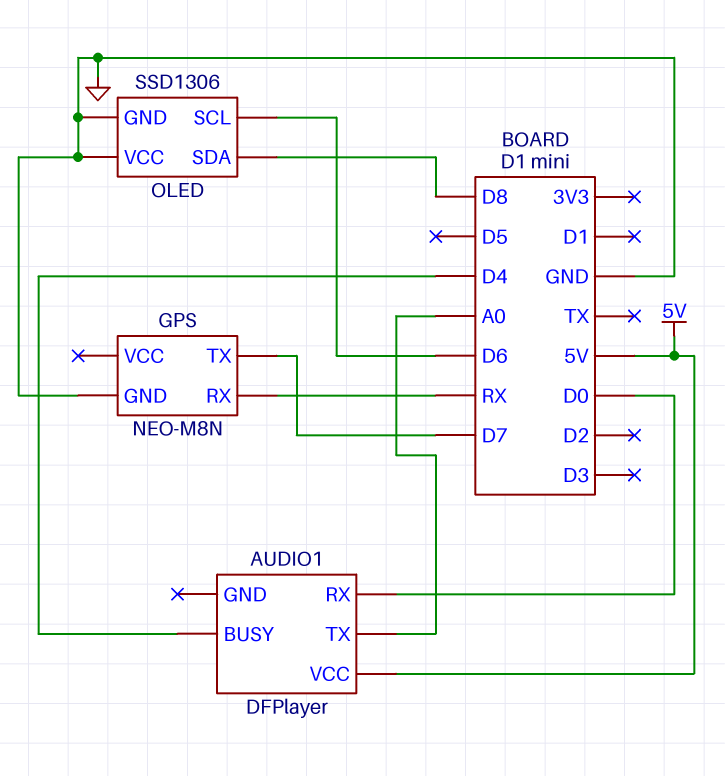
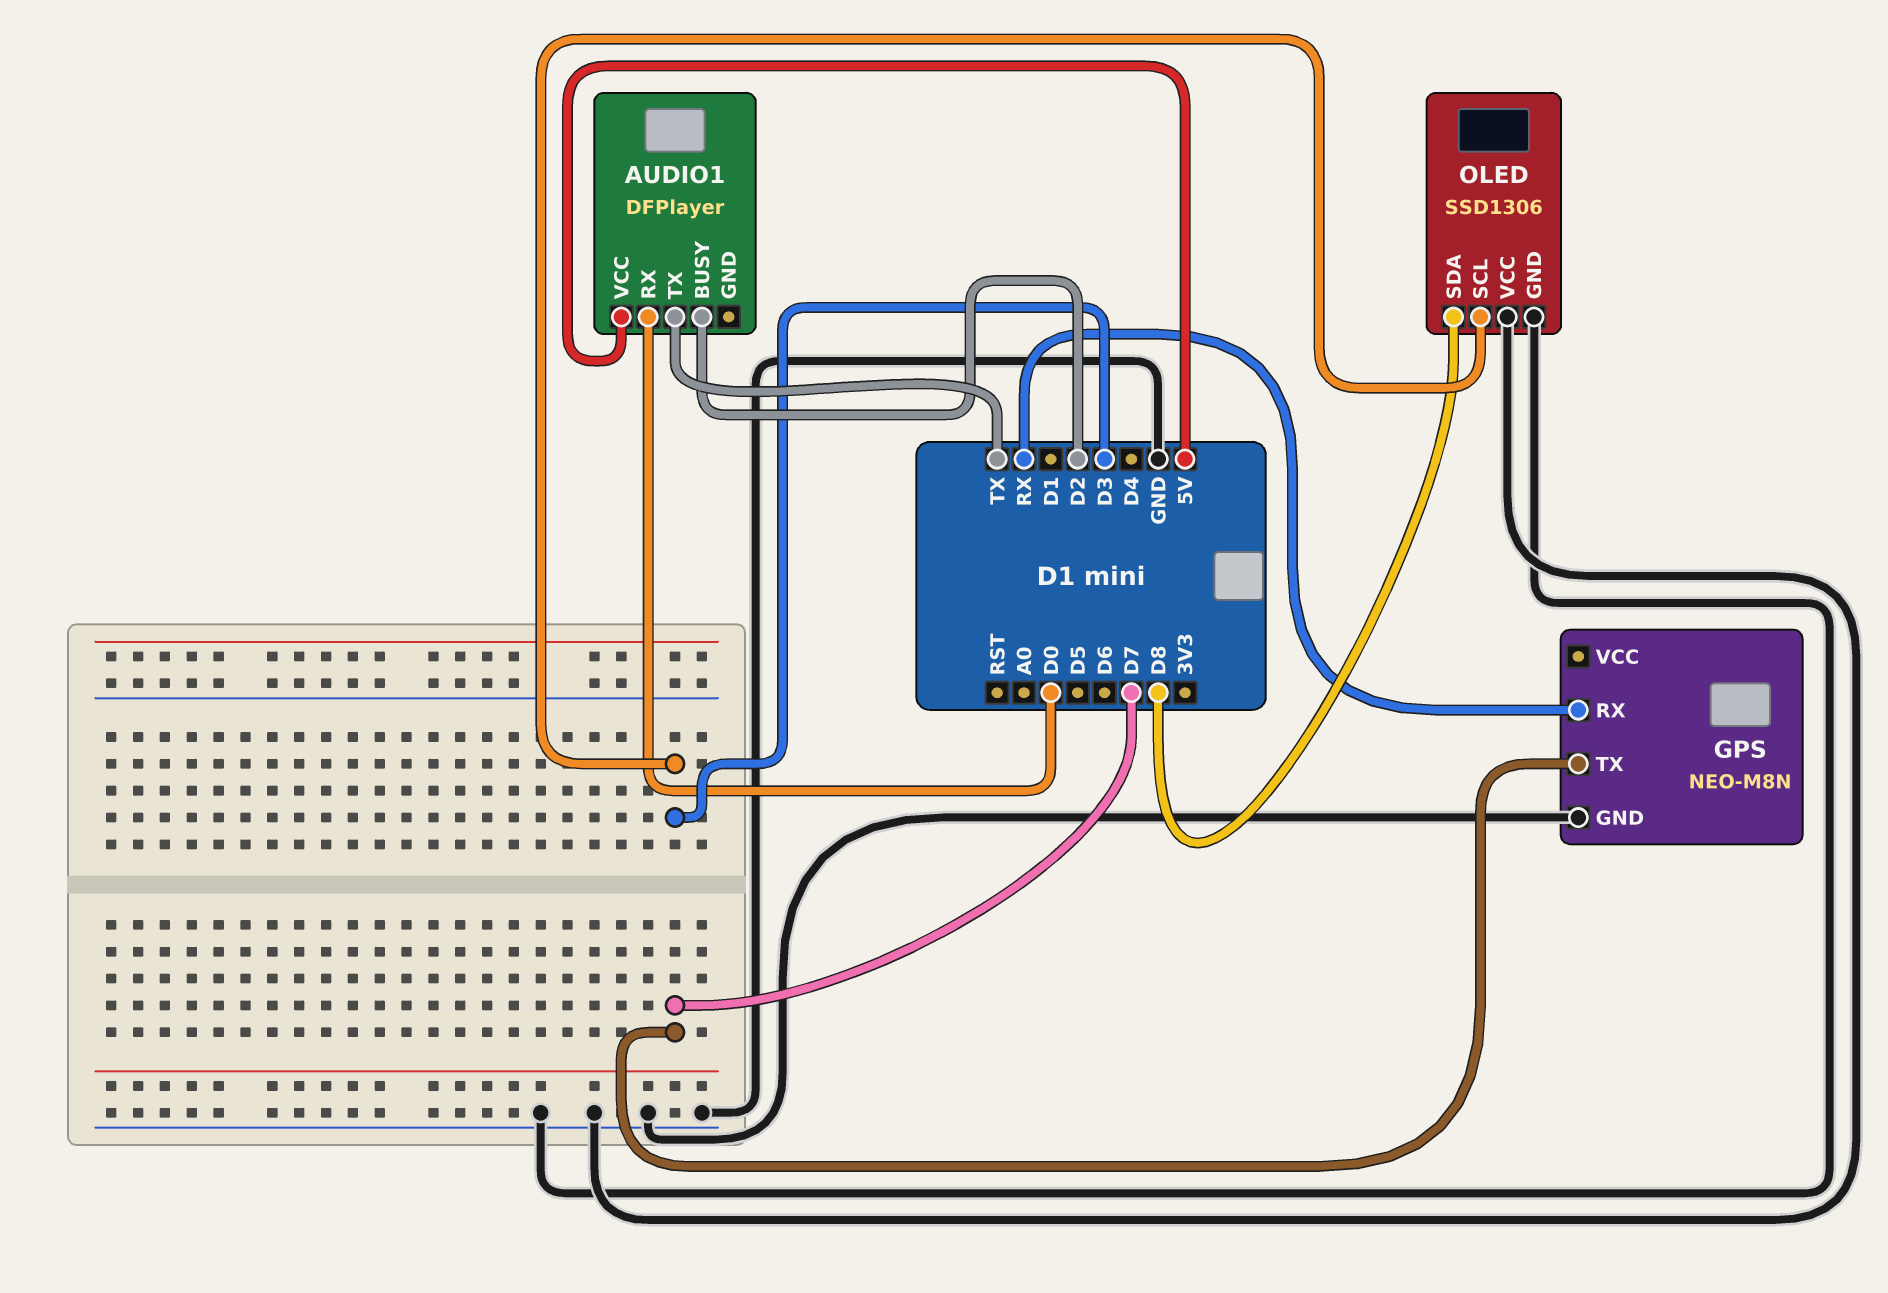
AUDIO1 pin BUSY: D4 -> D2
AUDIO1 pin TX: A0 -> TX
OLED pin SCL: D6 -> D3

